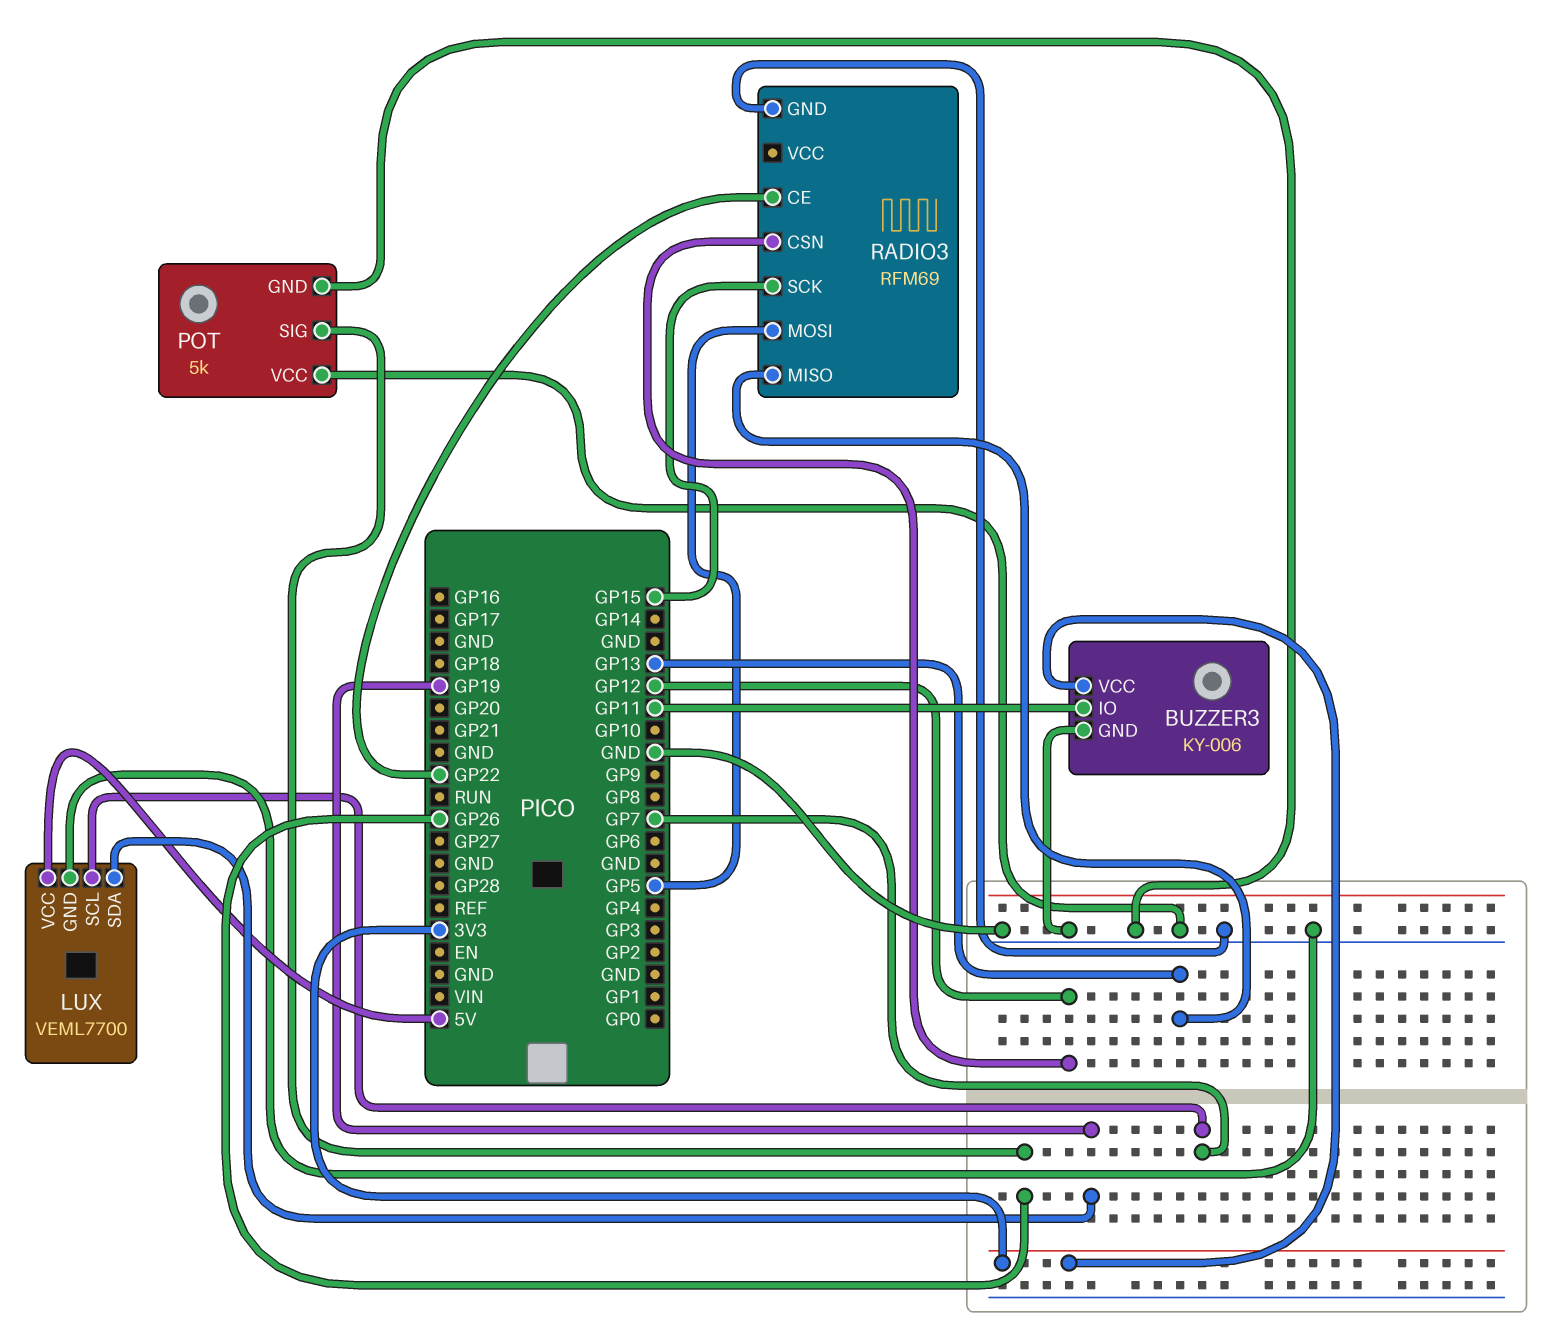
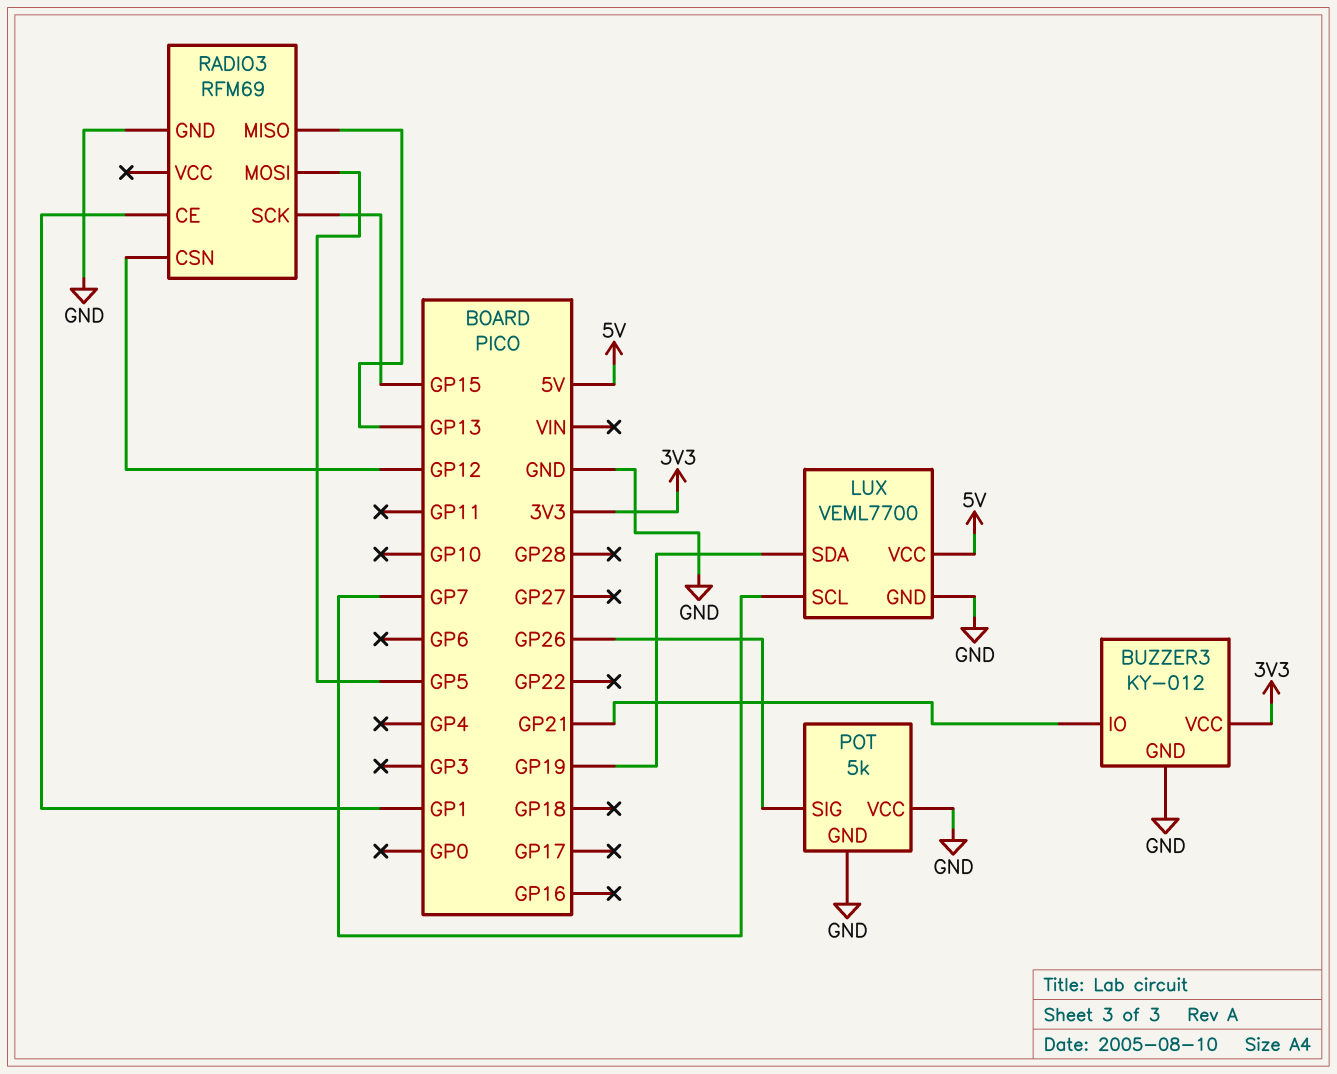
BUZZER3: KY-006 -> KY-012
BUZZER3 pin IO: GP11 -> GP21
RADIO3 pin CE: GP22 -> GP1

